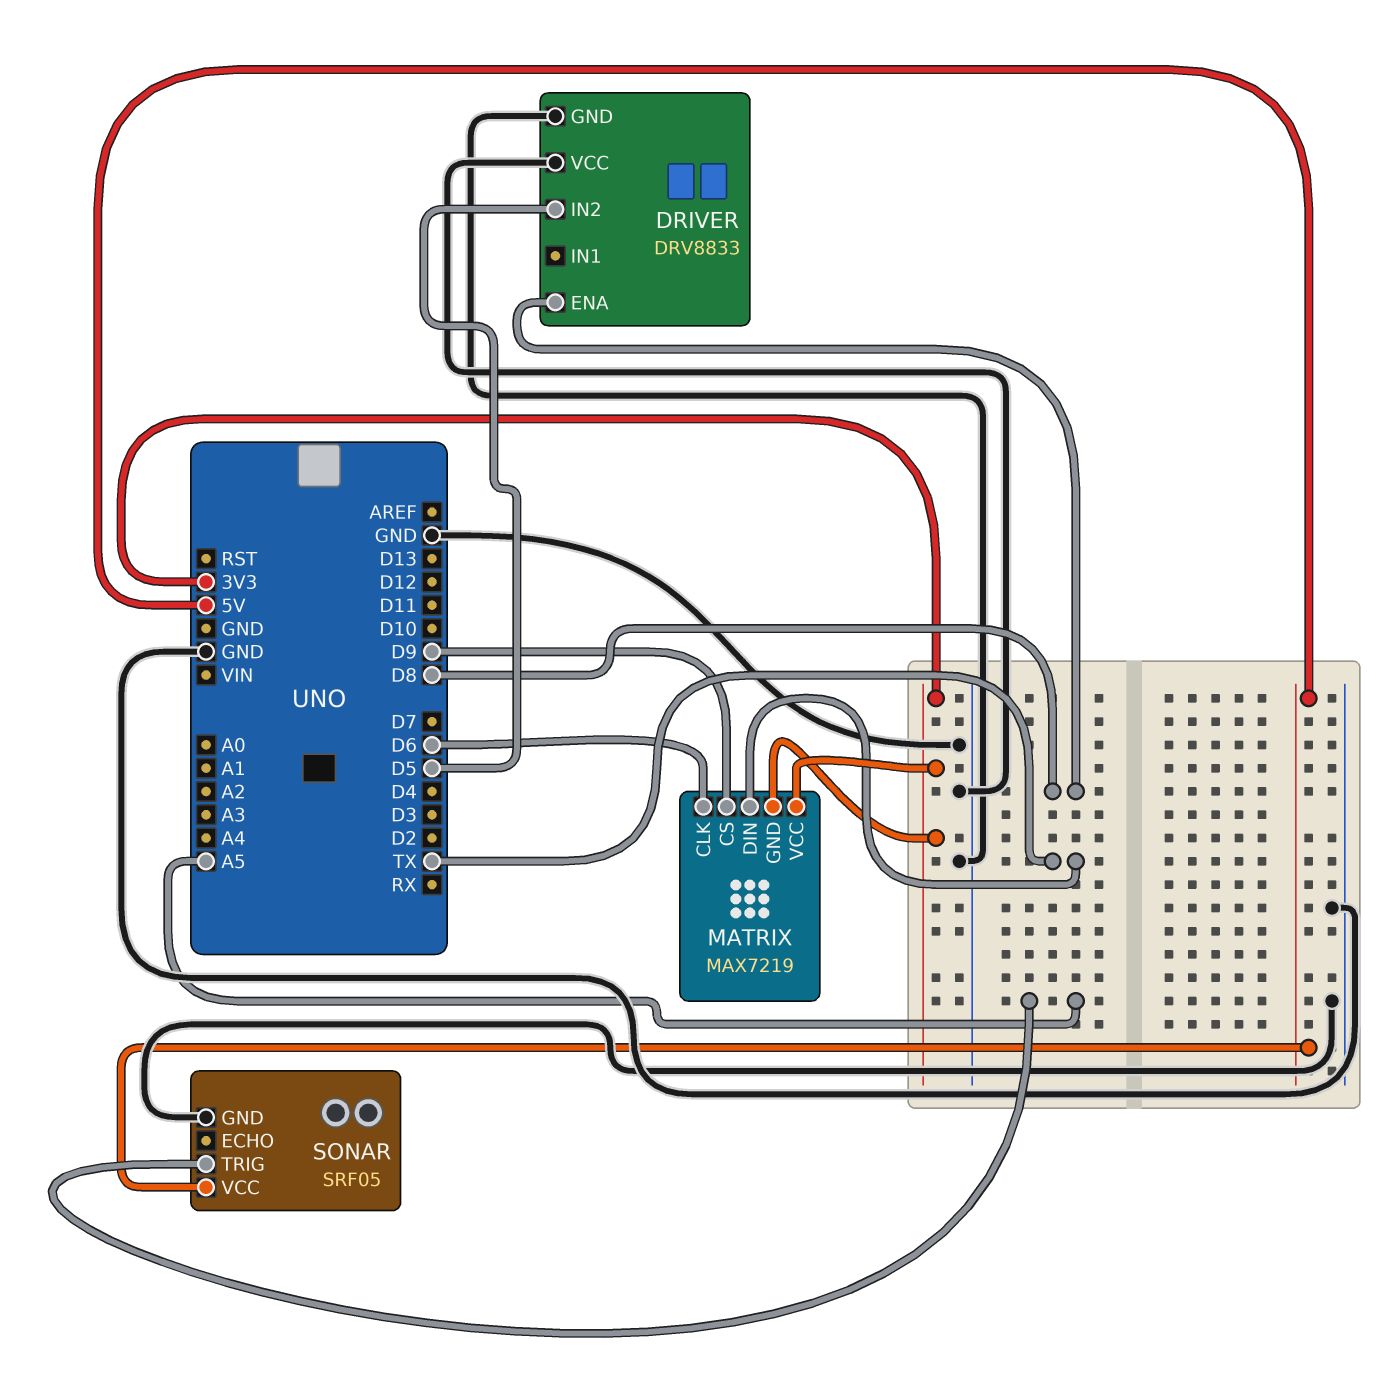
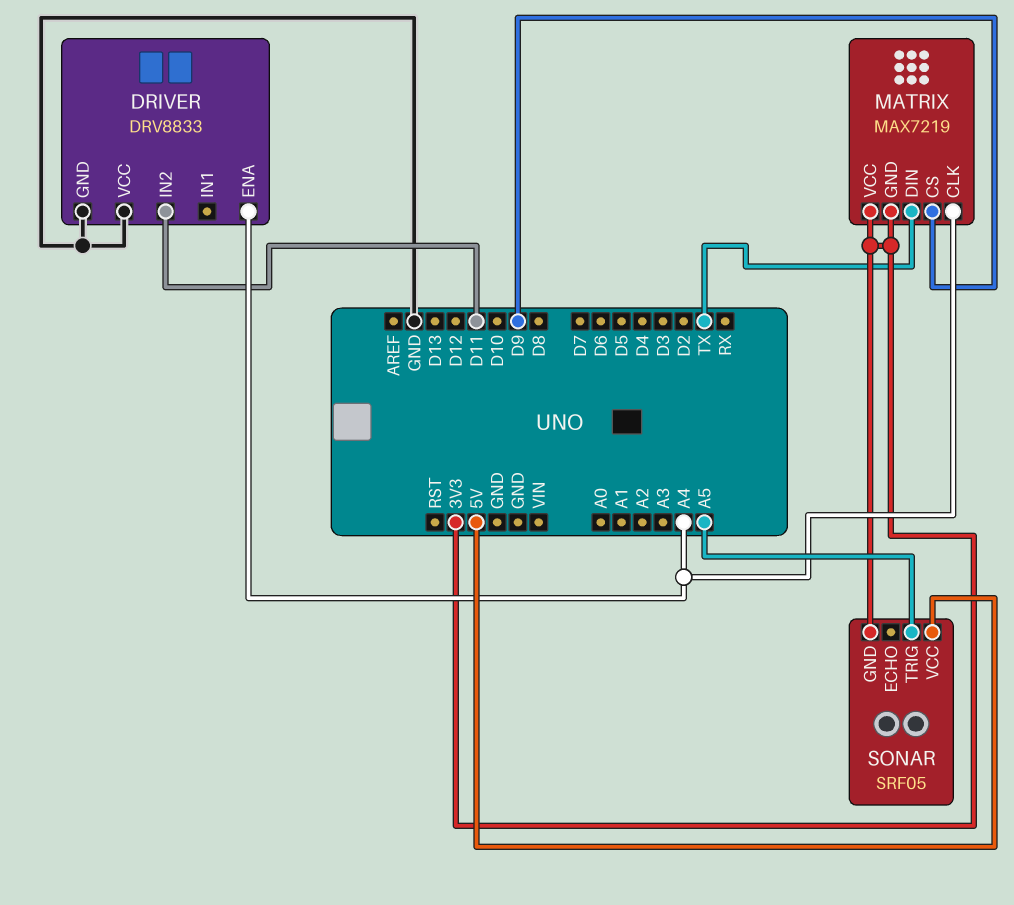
DRIVER pin ENA: D8 -> A4
DRIVER pin IN2: D5 -> D11
MATRIX pin CLK: D6 -> A4
SONAR pin GND: GND -> 3V3

